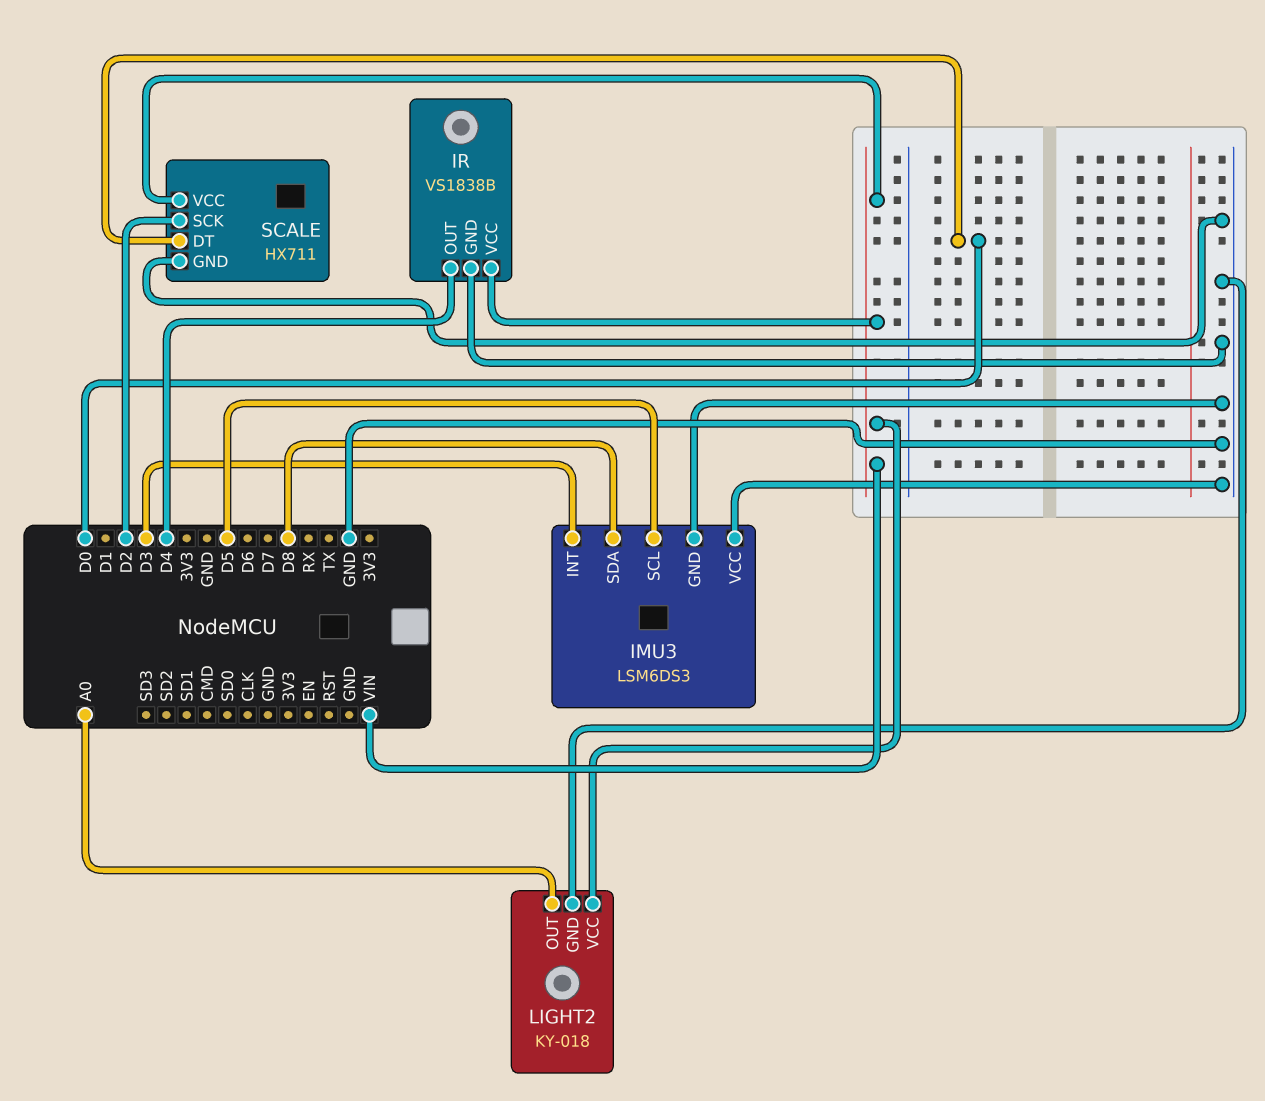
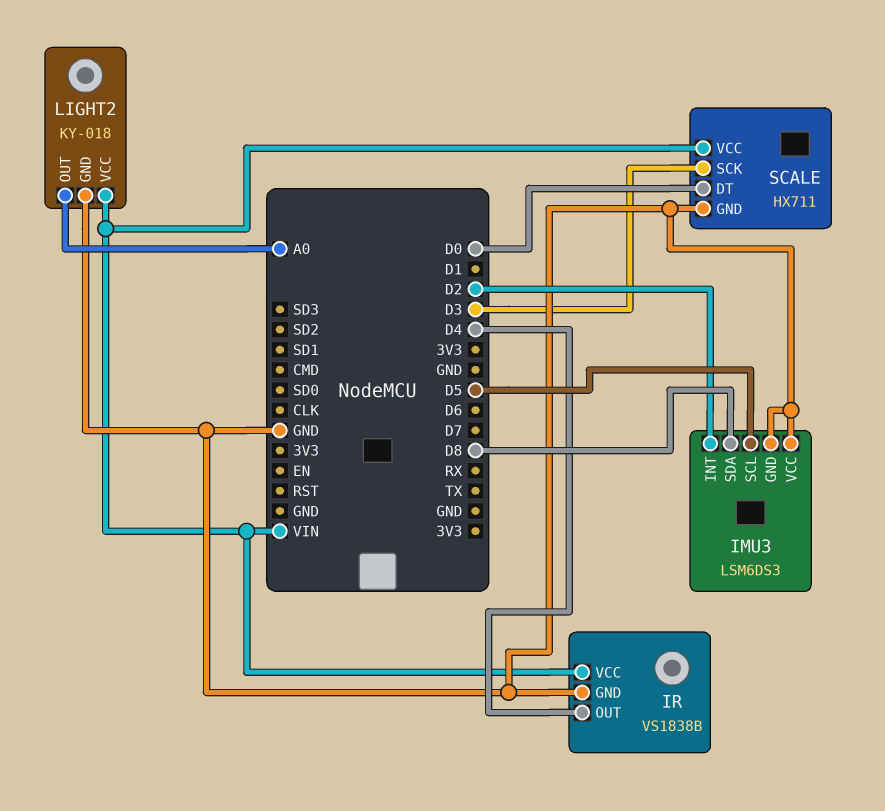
IMU3 pin INT: D3 -> D2
SCALE pin SCK: D2 -> D3

